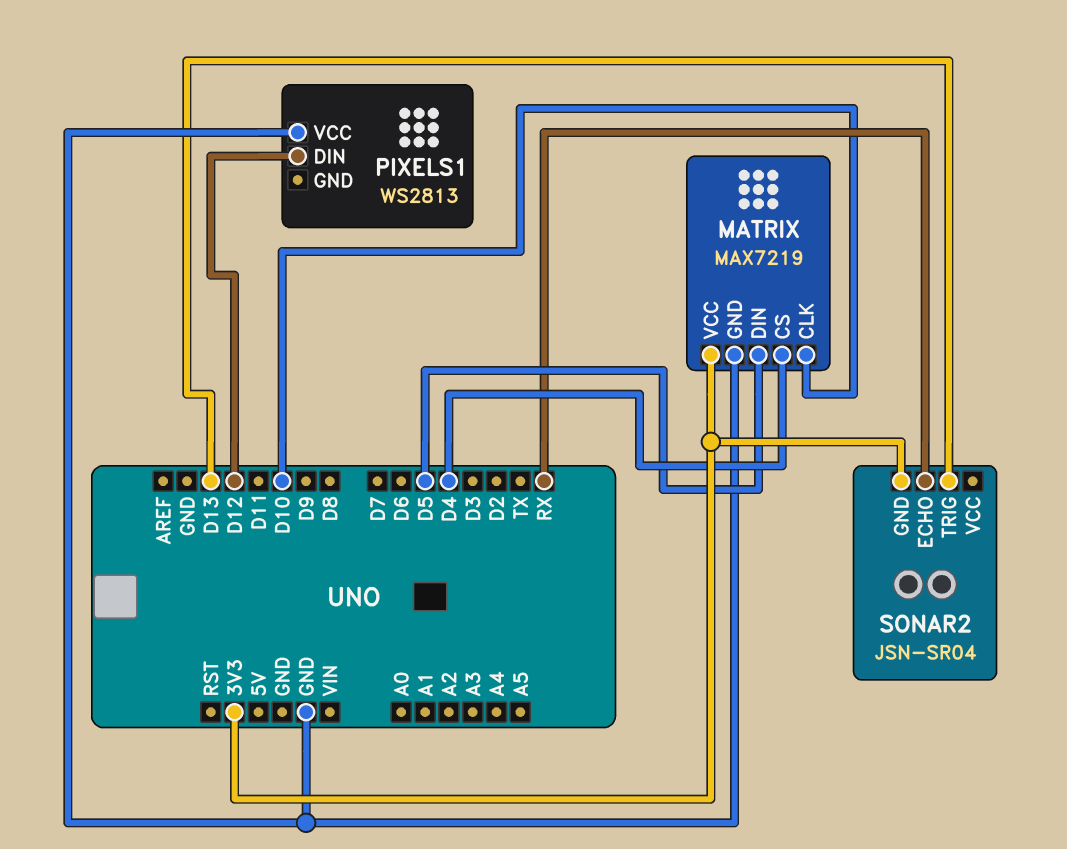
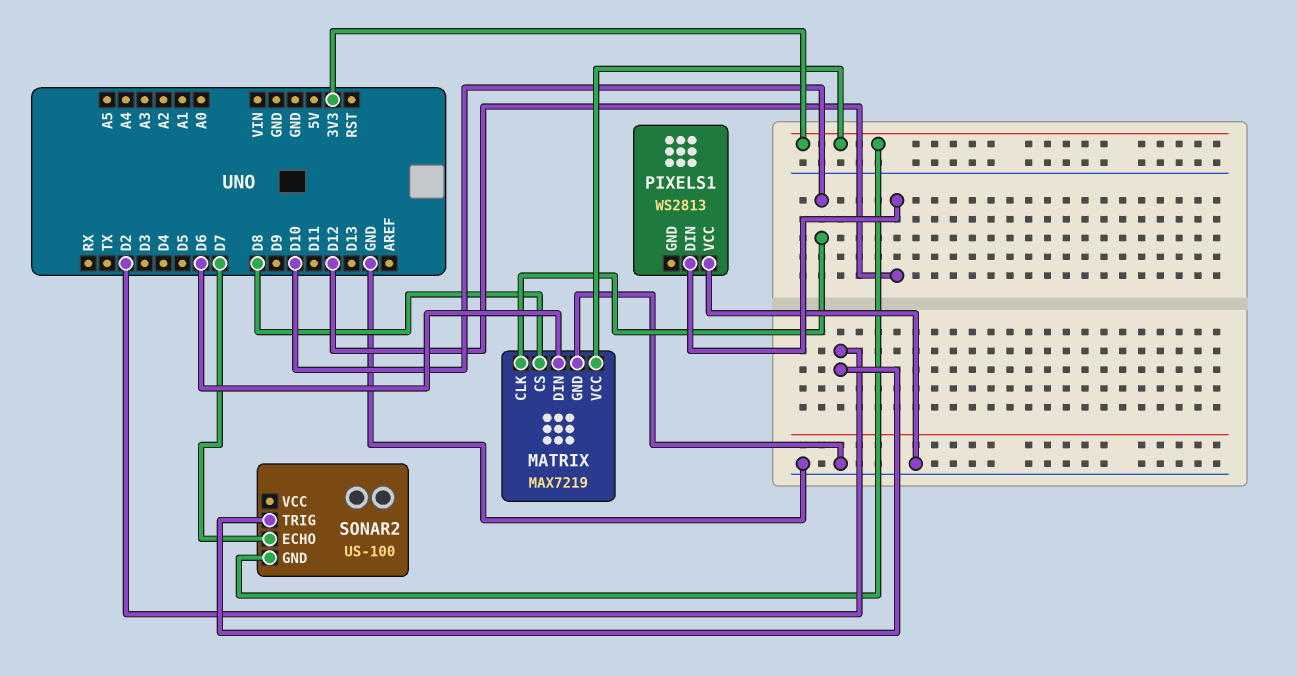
MATRIX pin CS: D4 -> D8
MATRIX pin DIN: D5 -> D6
SONAR2: JSN-SR04 -> US-100
SONAR2 pin ECHO: RX -> D7
SONAR2 pin TRIG: D13 -> D2

